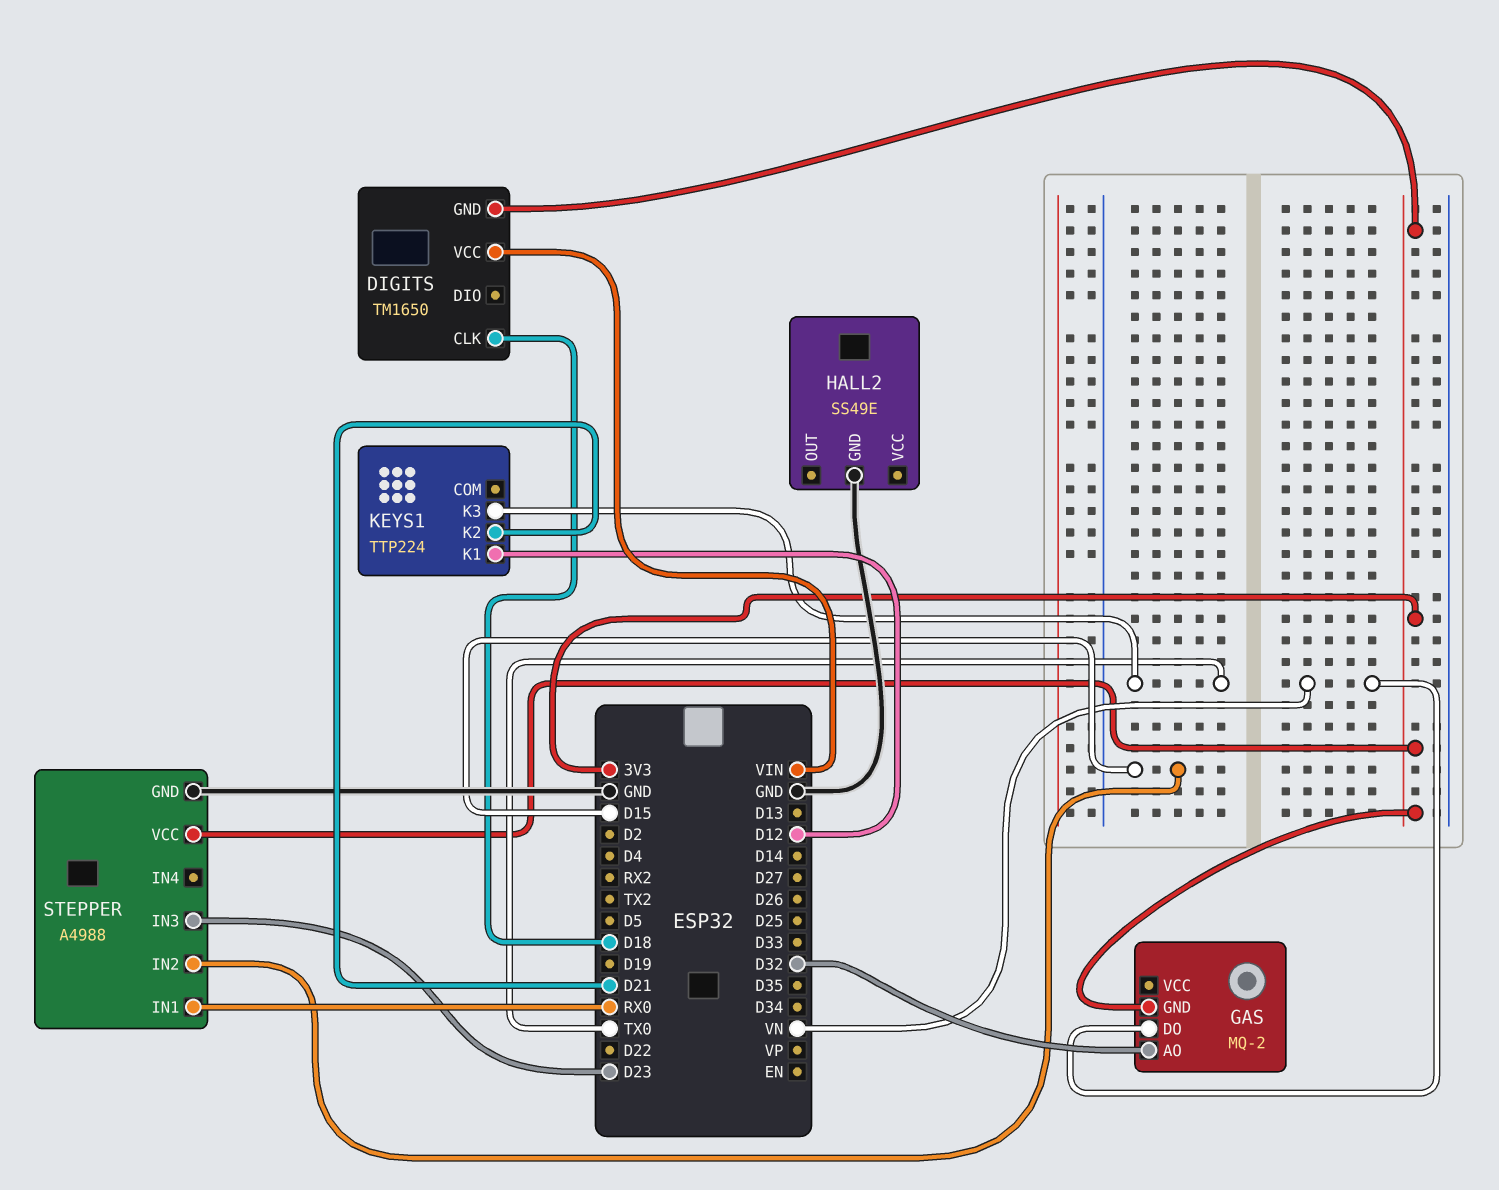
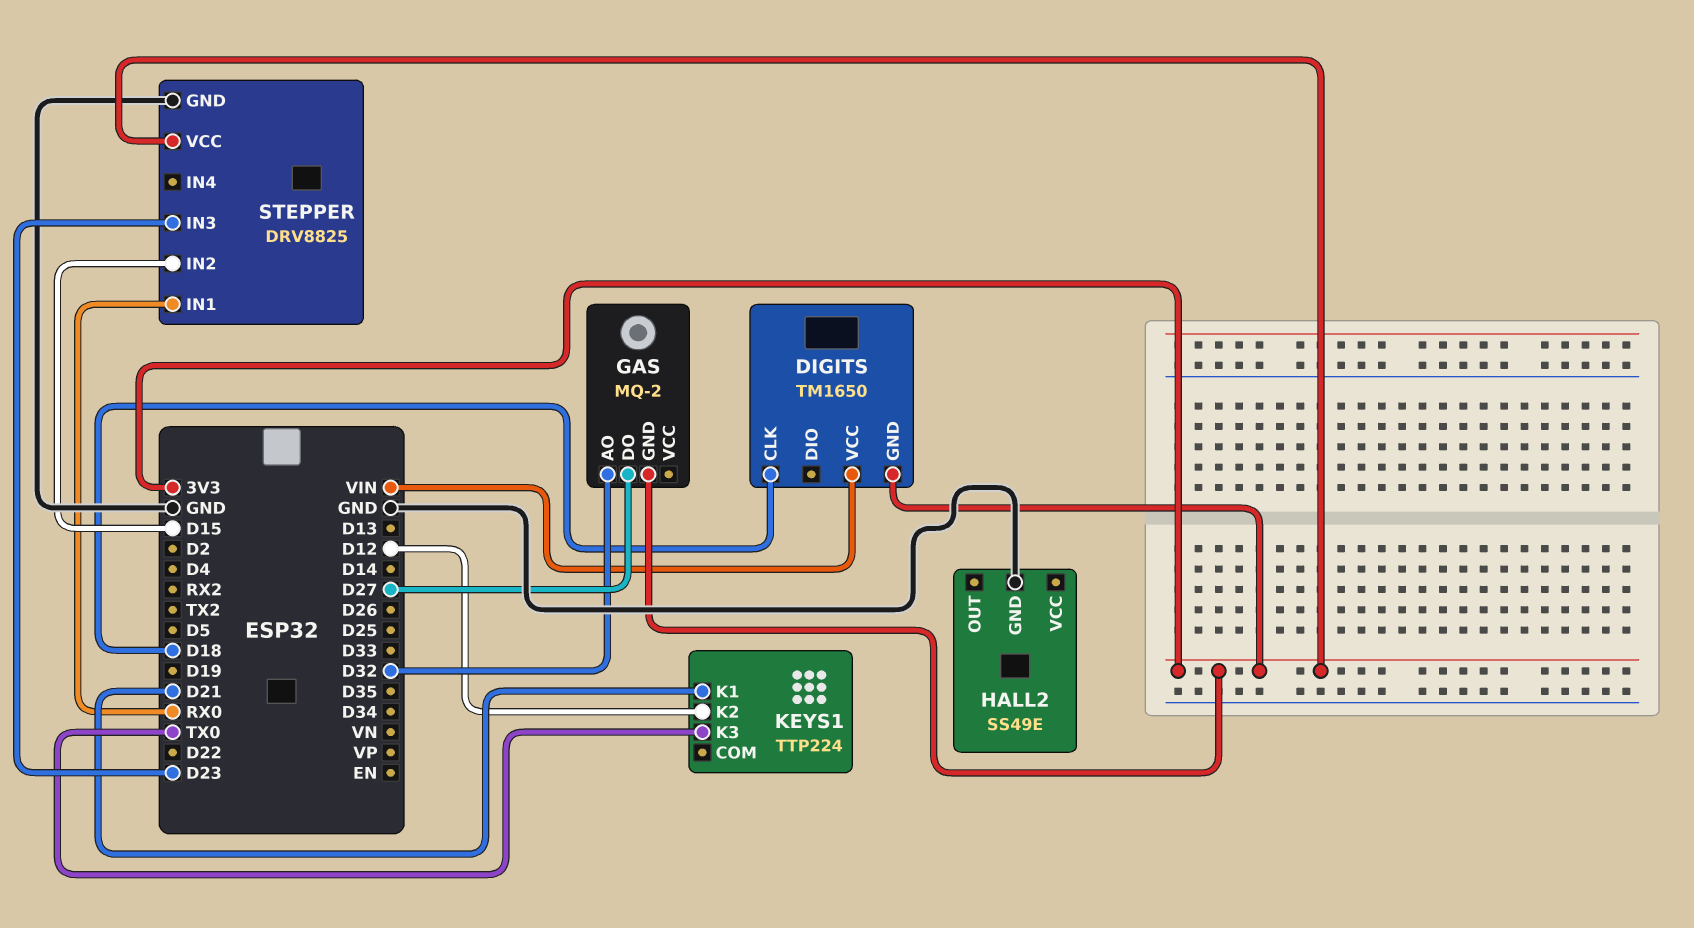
GAS pin DO: VN -> D27
KEYS1 pin K1: D12 -> D21
KEYS1 pin K2: D21 -> D12
STEPPER: A4988 -> DRV8825

